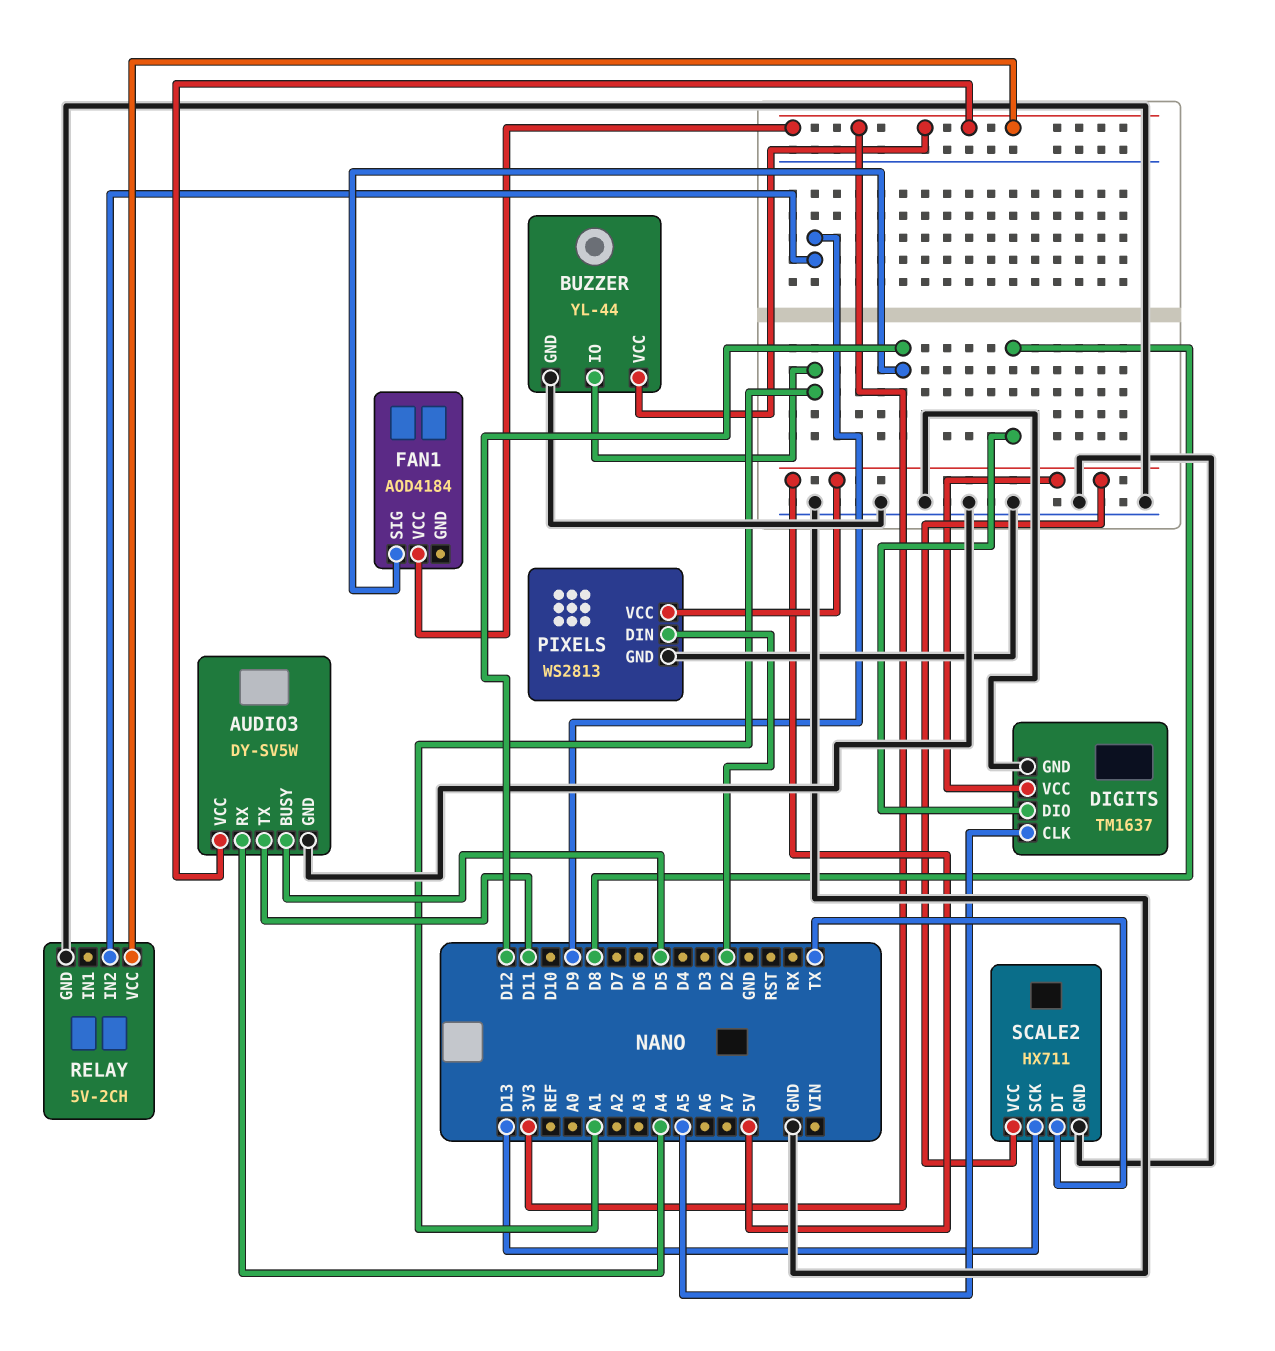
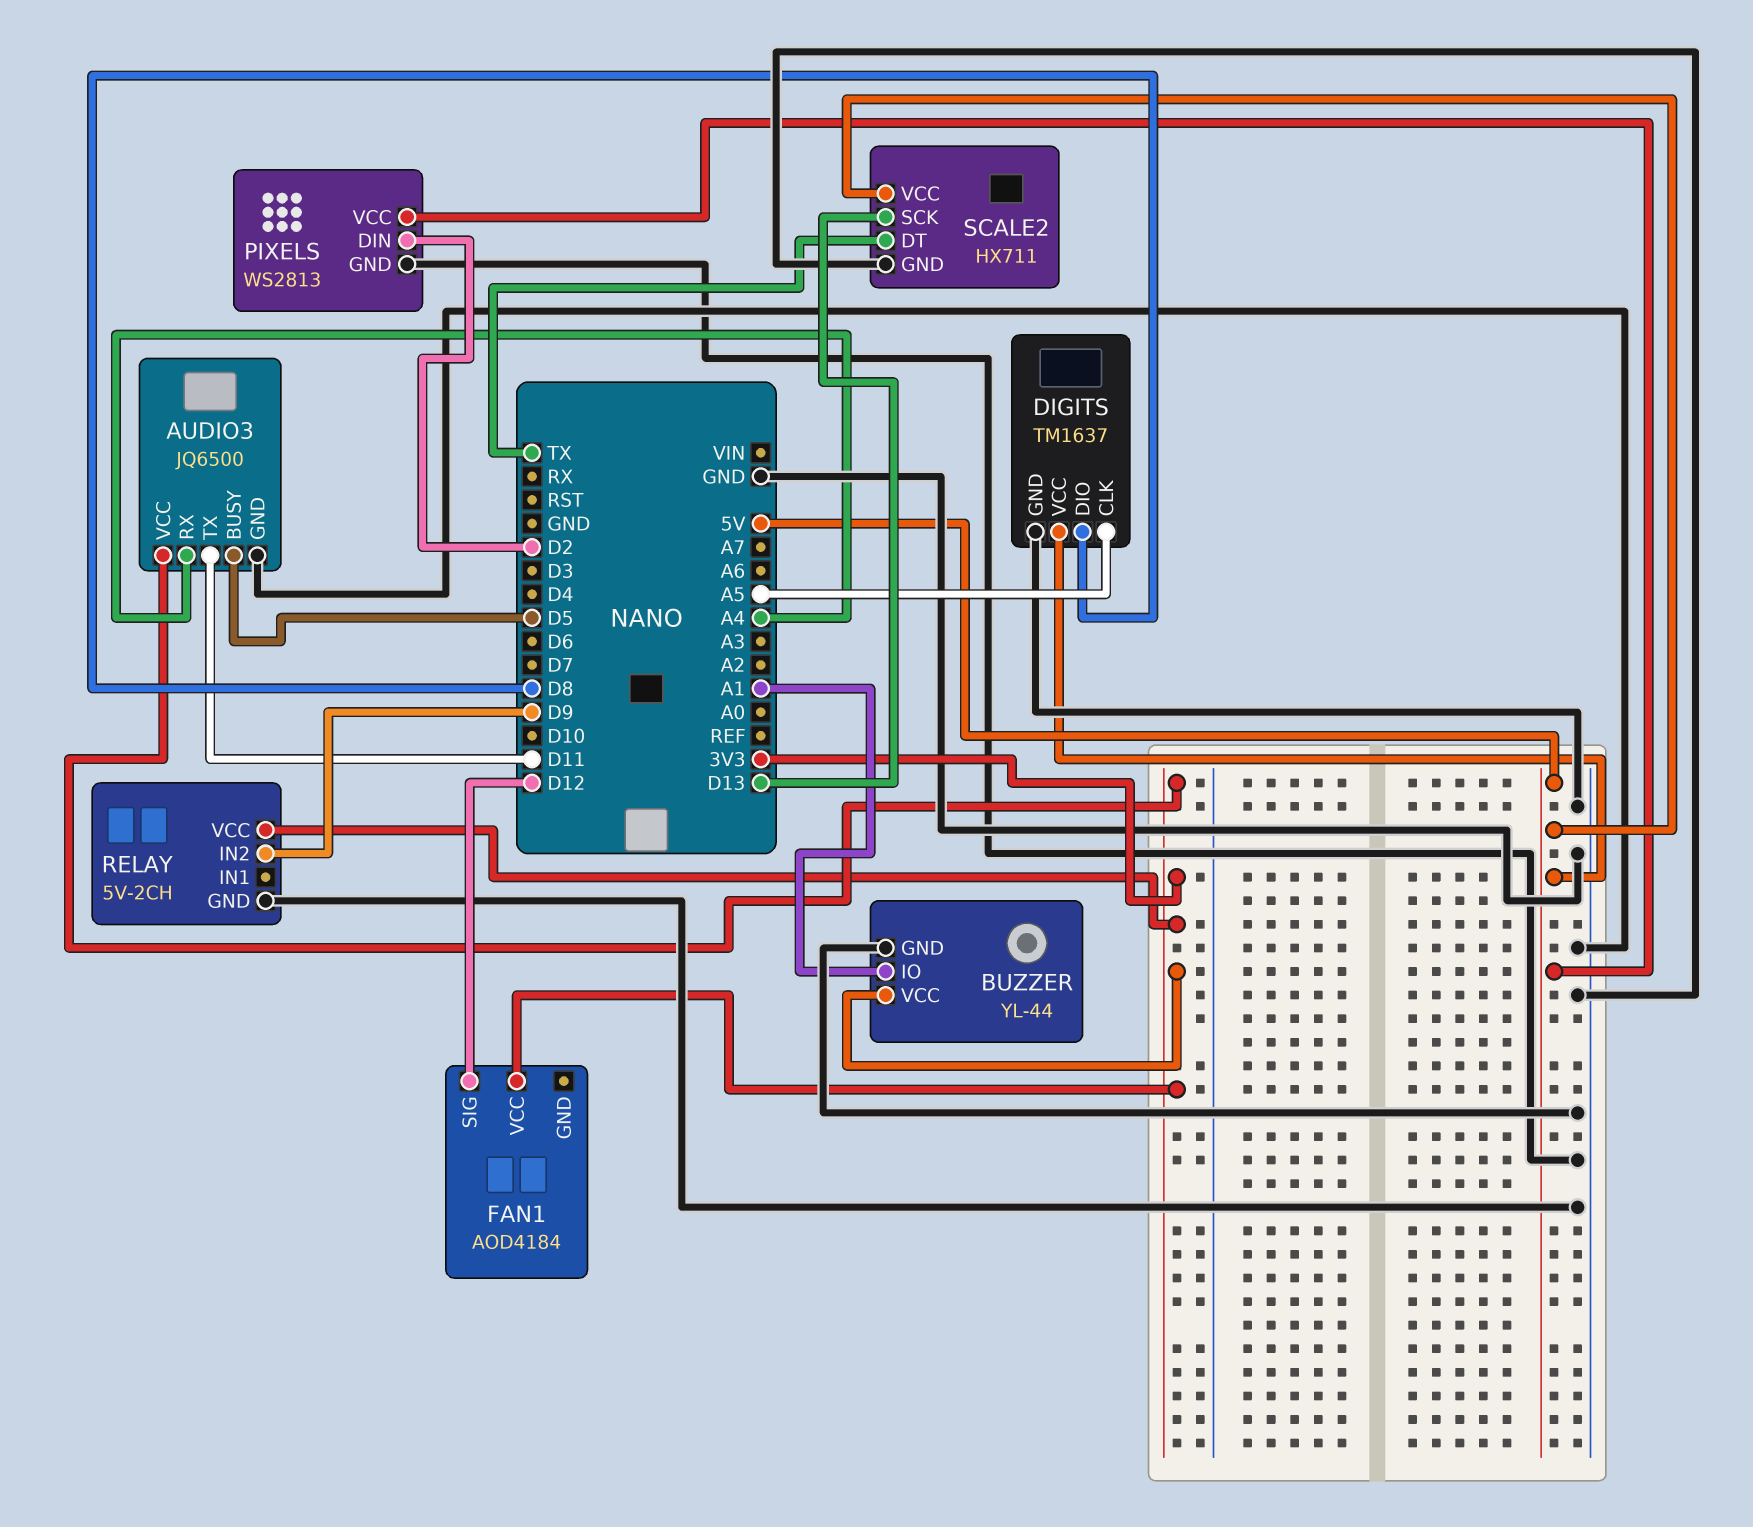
AUDIO3: DY-SV5W -> JQ6500

